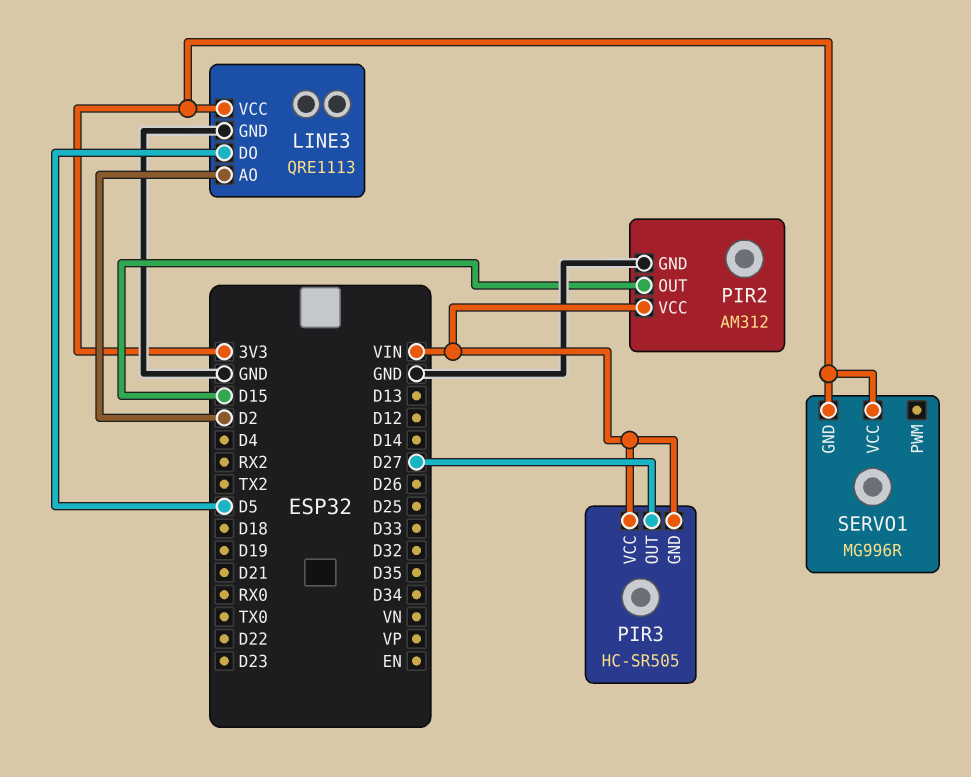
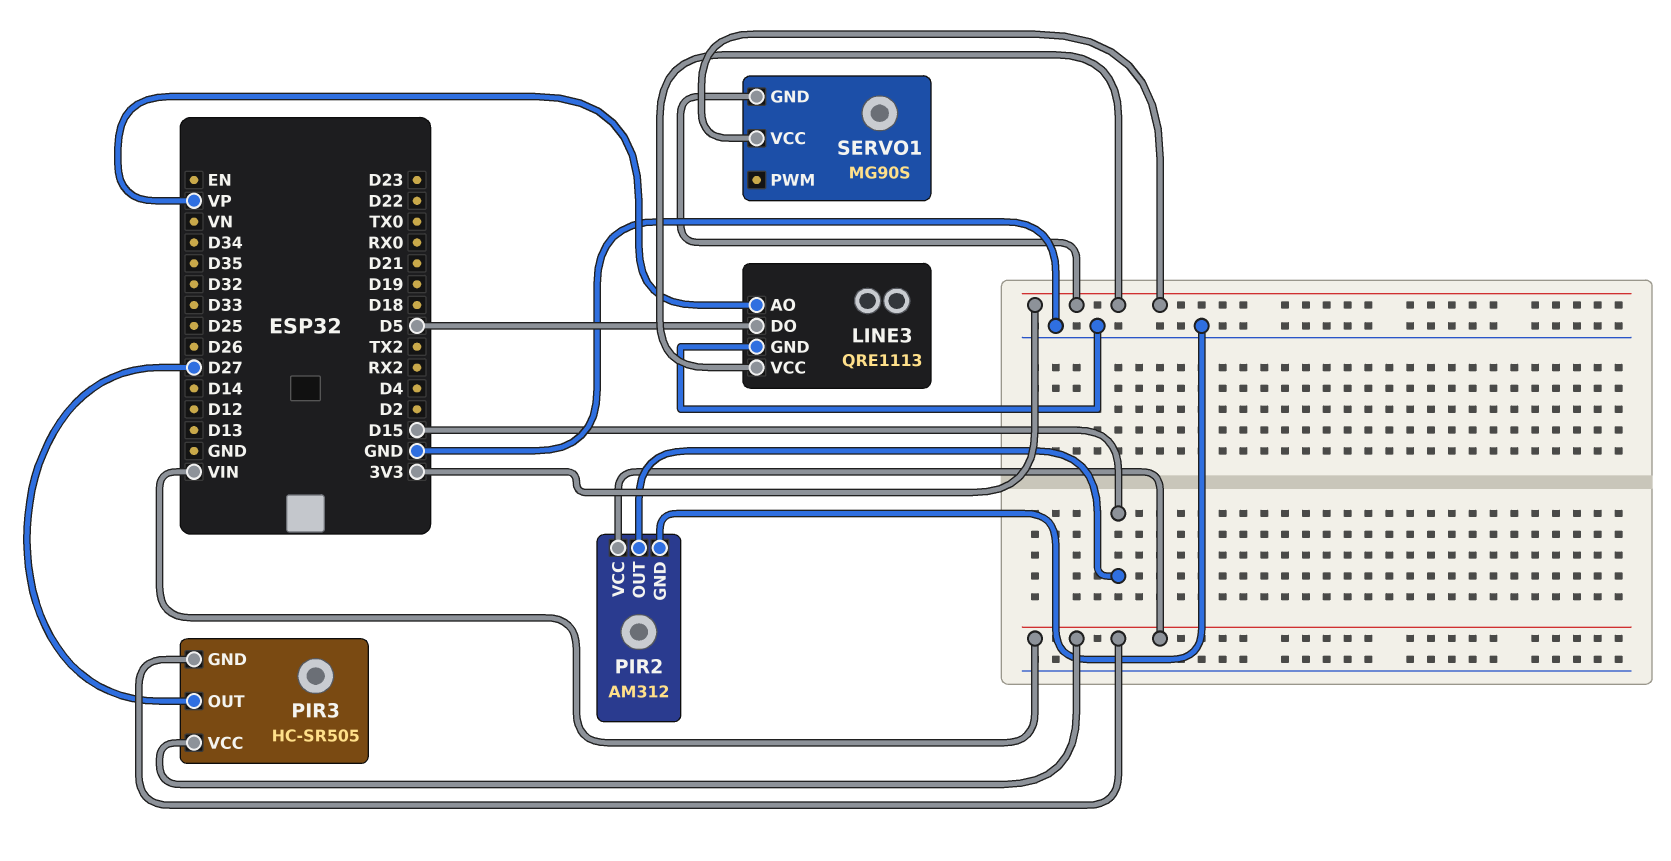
LINE3 pin AO: D2 -> VP
SERVO1: MG996R -> MG90S

